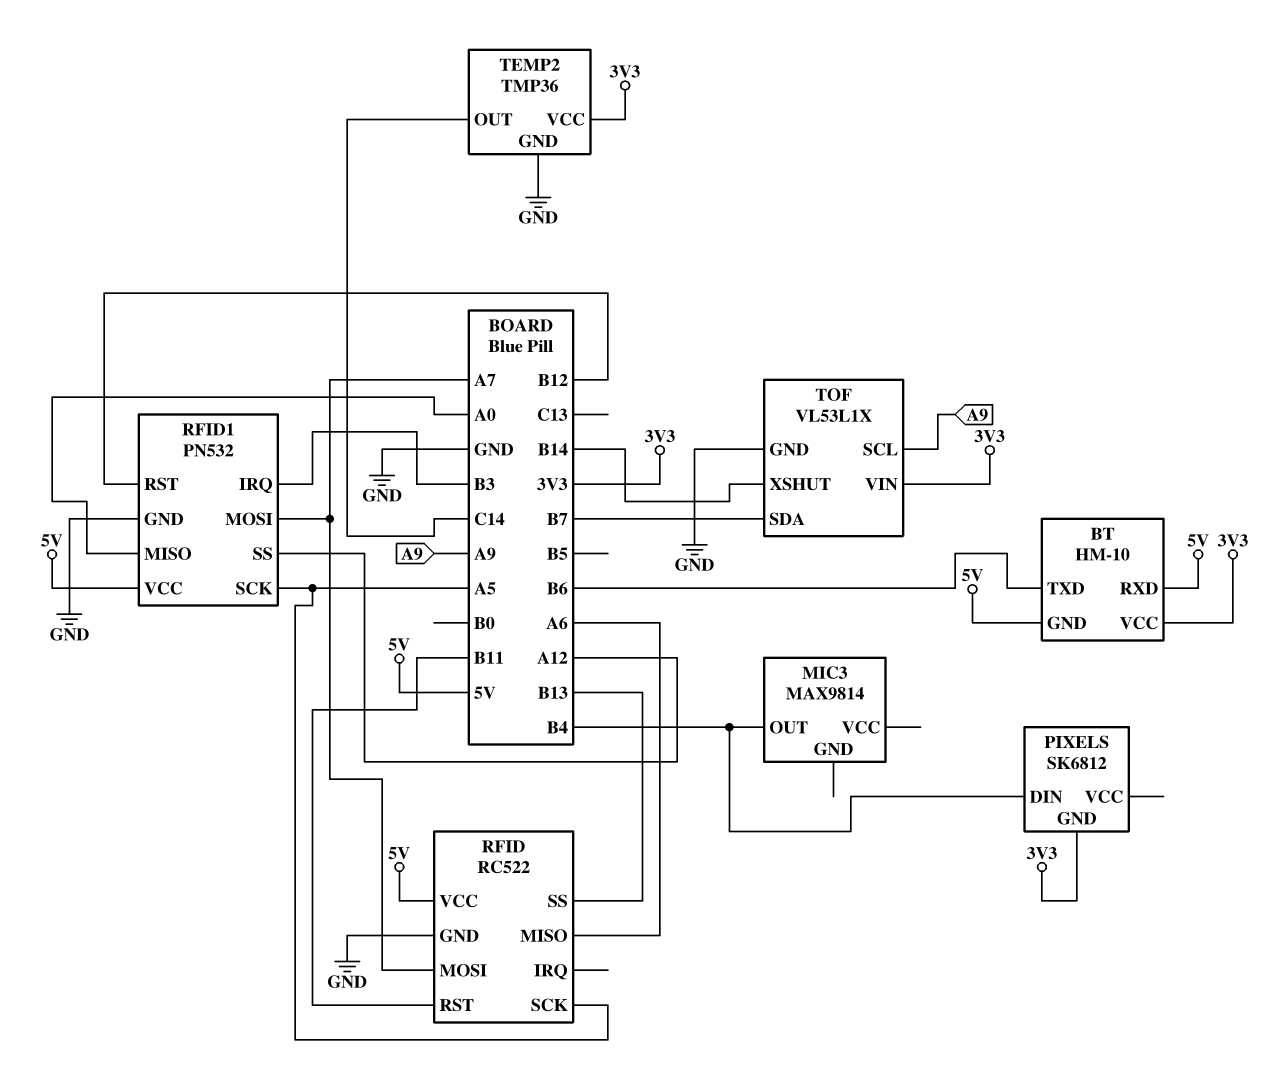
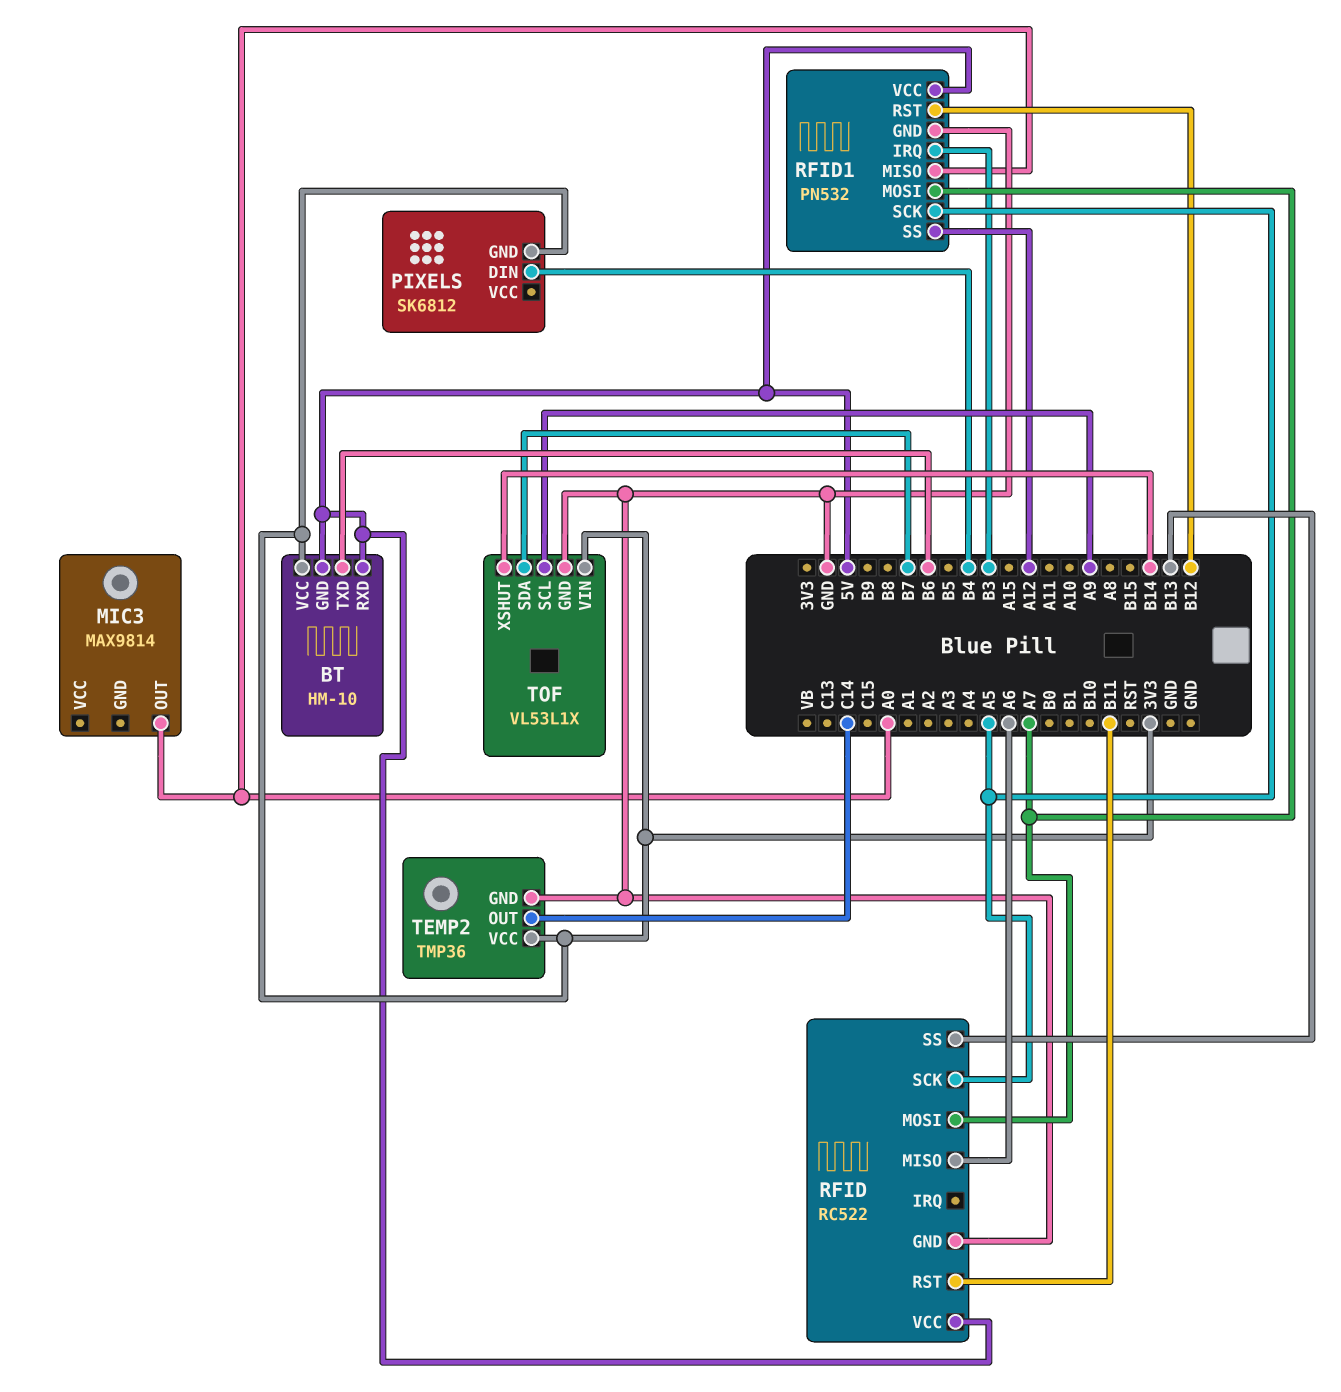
MIC3 pin OUT: B4 -> A0

